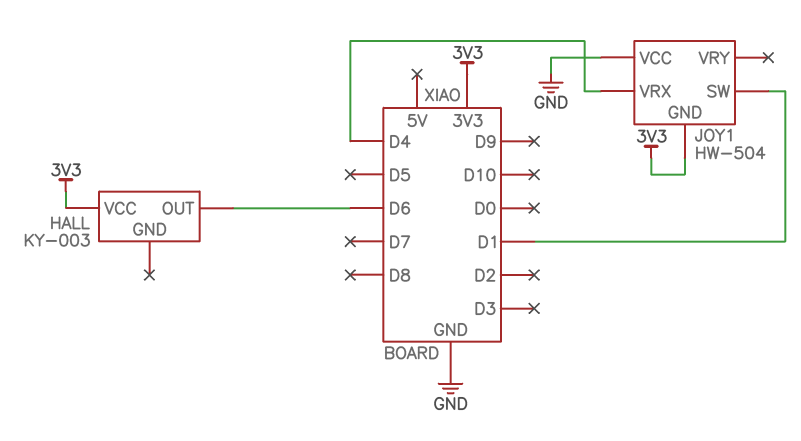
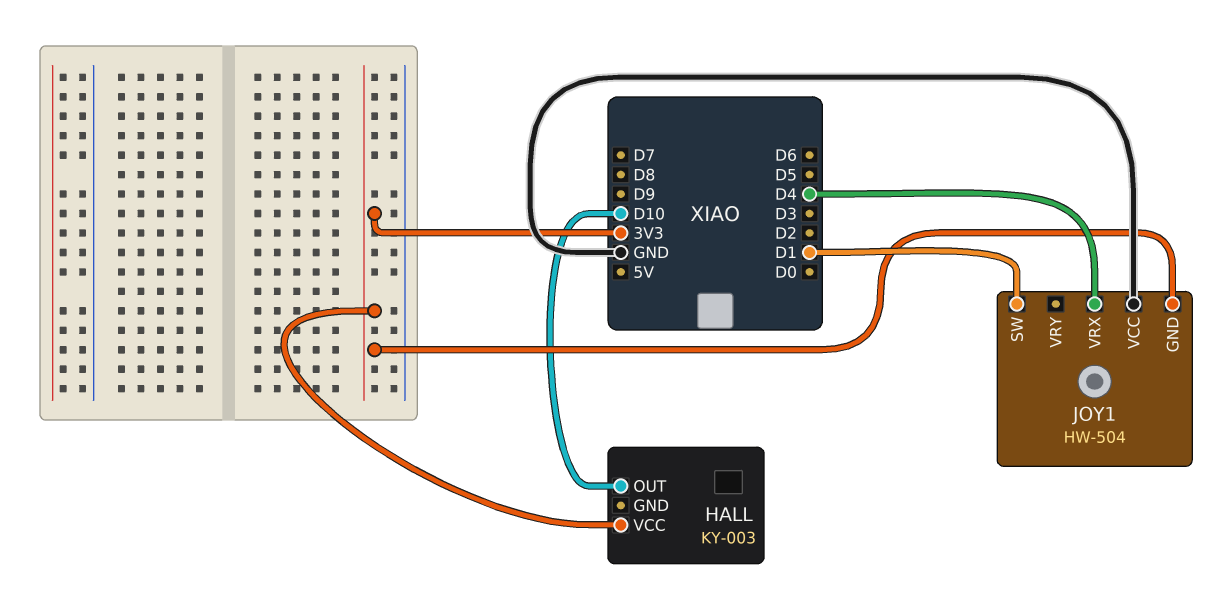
HALL pin OUT: D6 -> D10

